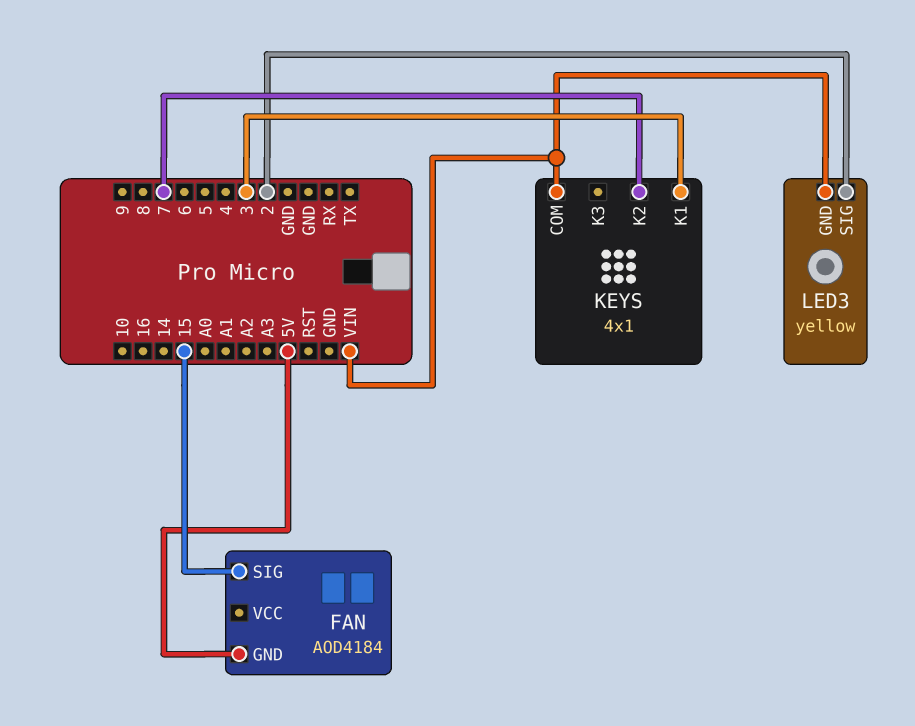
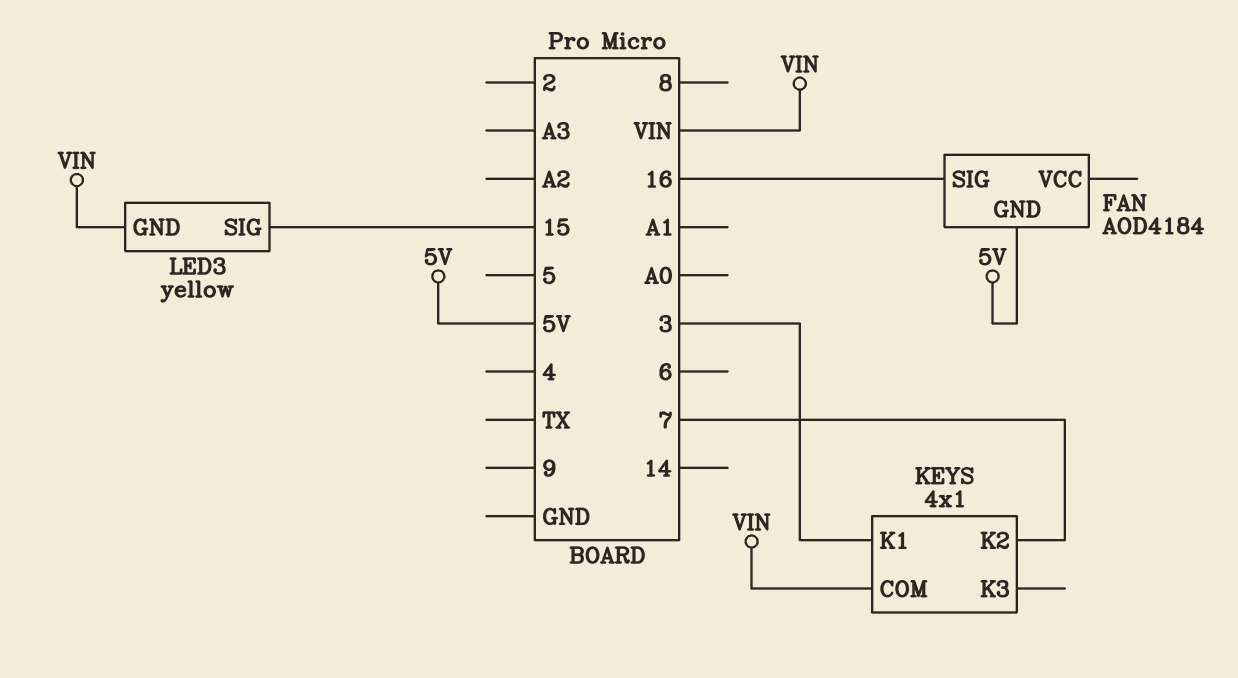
FAN pin SIG: 15 -> 16
LED3 pin SIG: 2 -> 15

